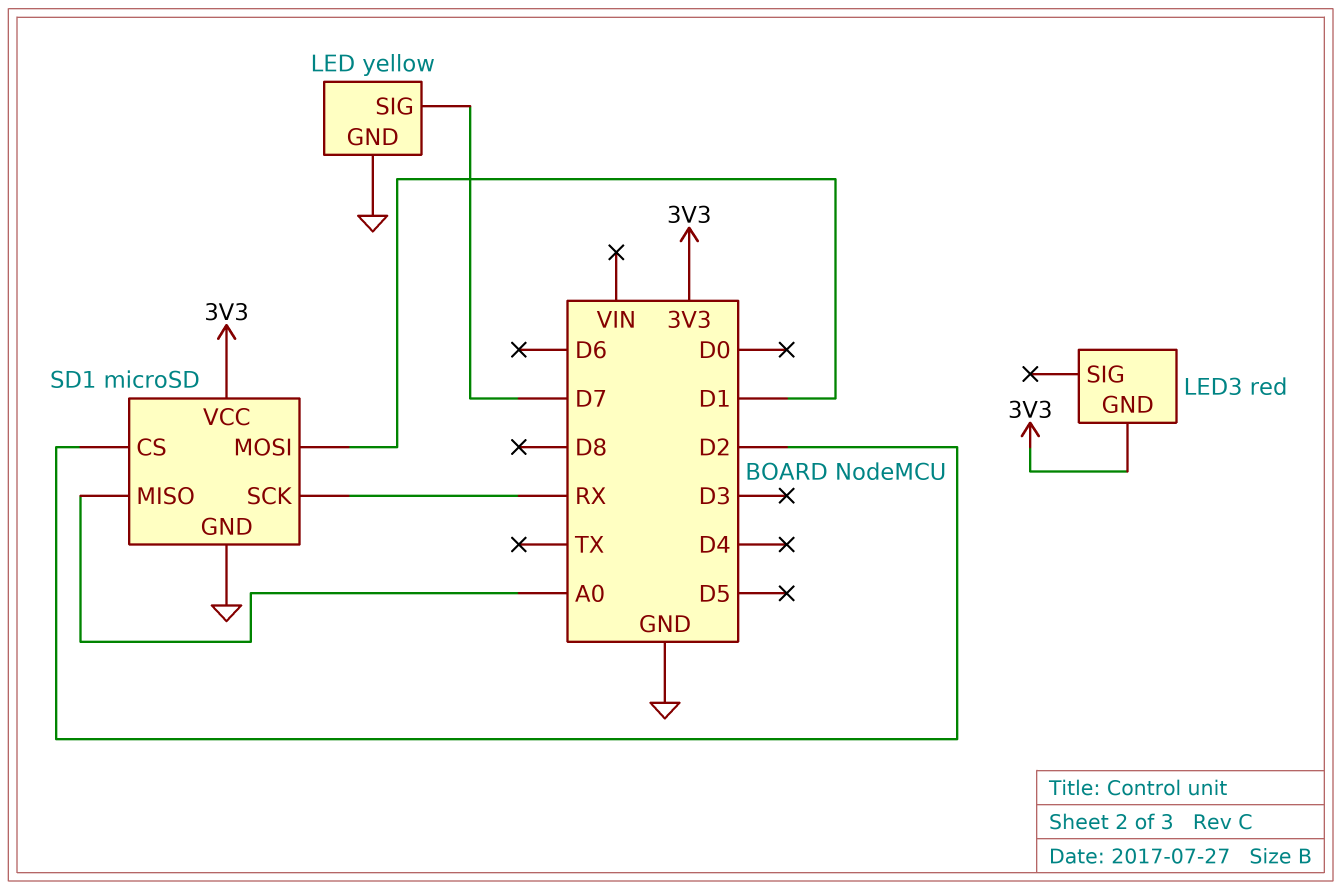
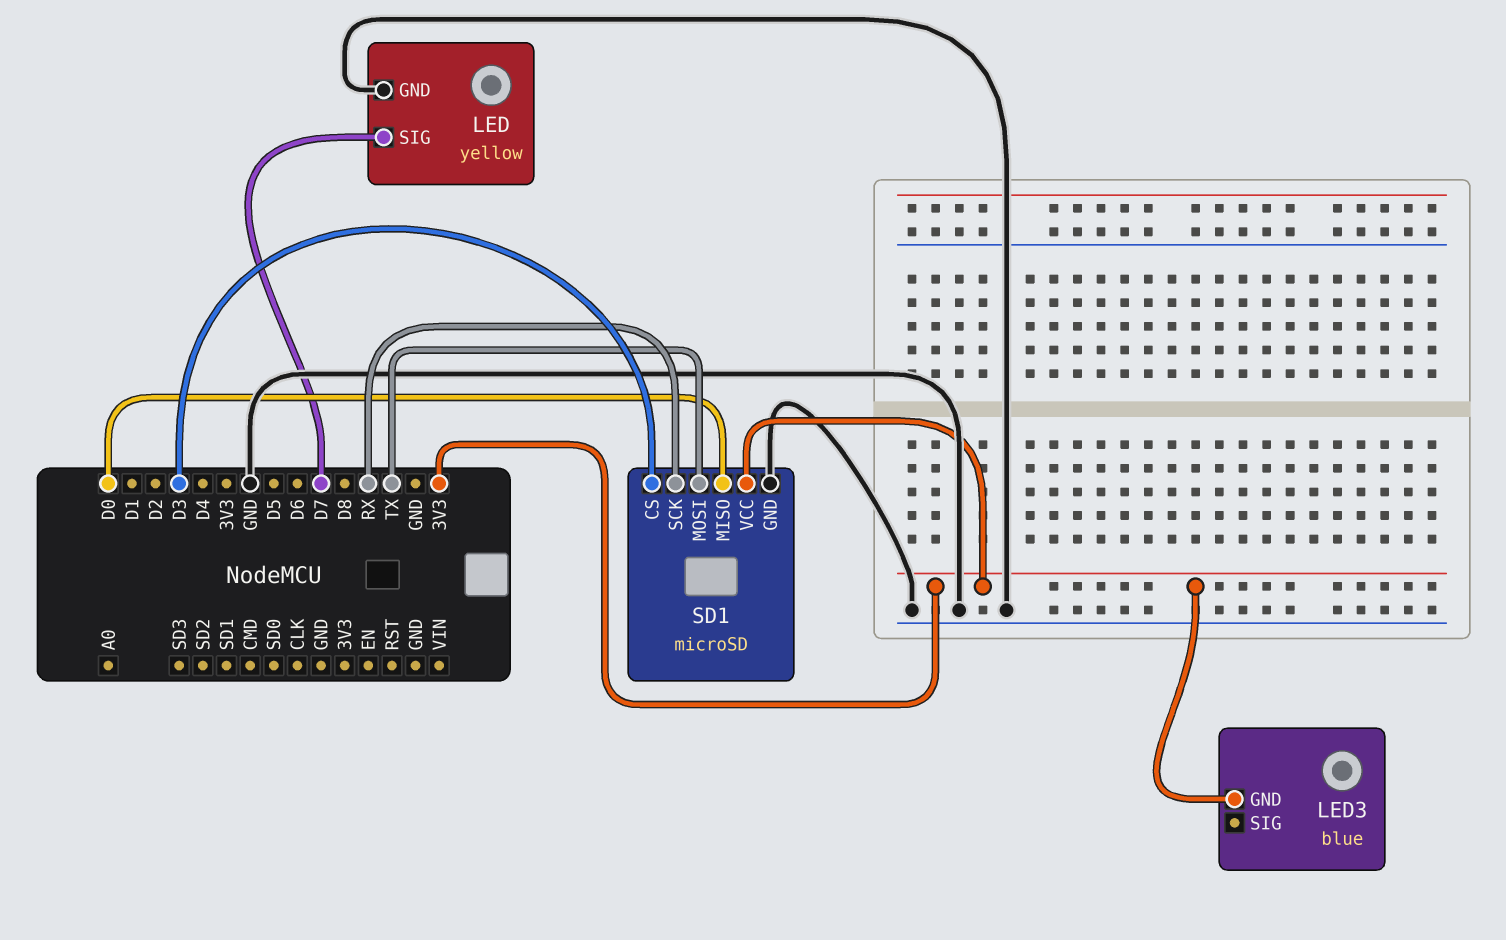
LED3: red -> blue
SD1 pin CS: D2 -> D3
SD1 pin MISO: A0 -> D0
SD1 pin MOSI: D1 -> TX

